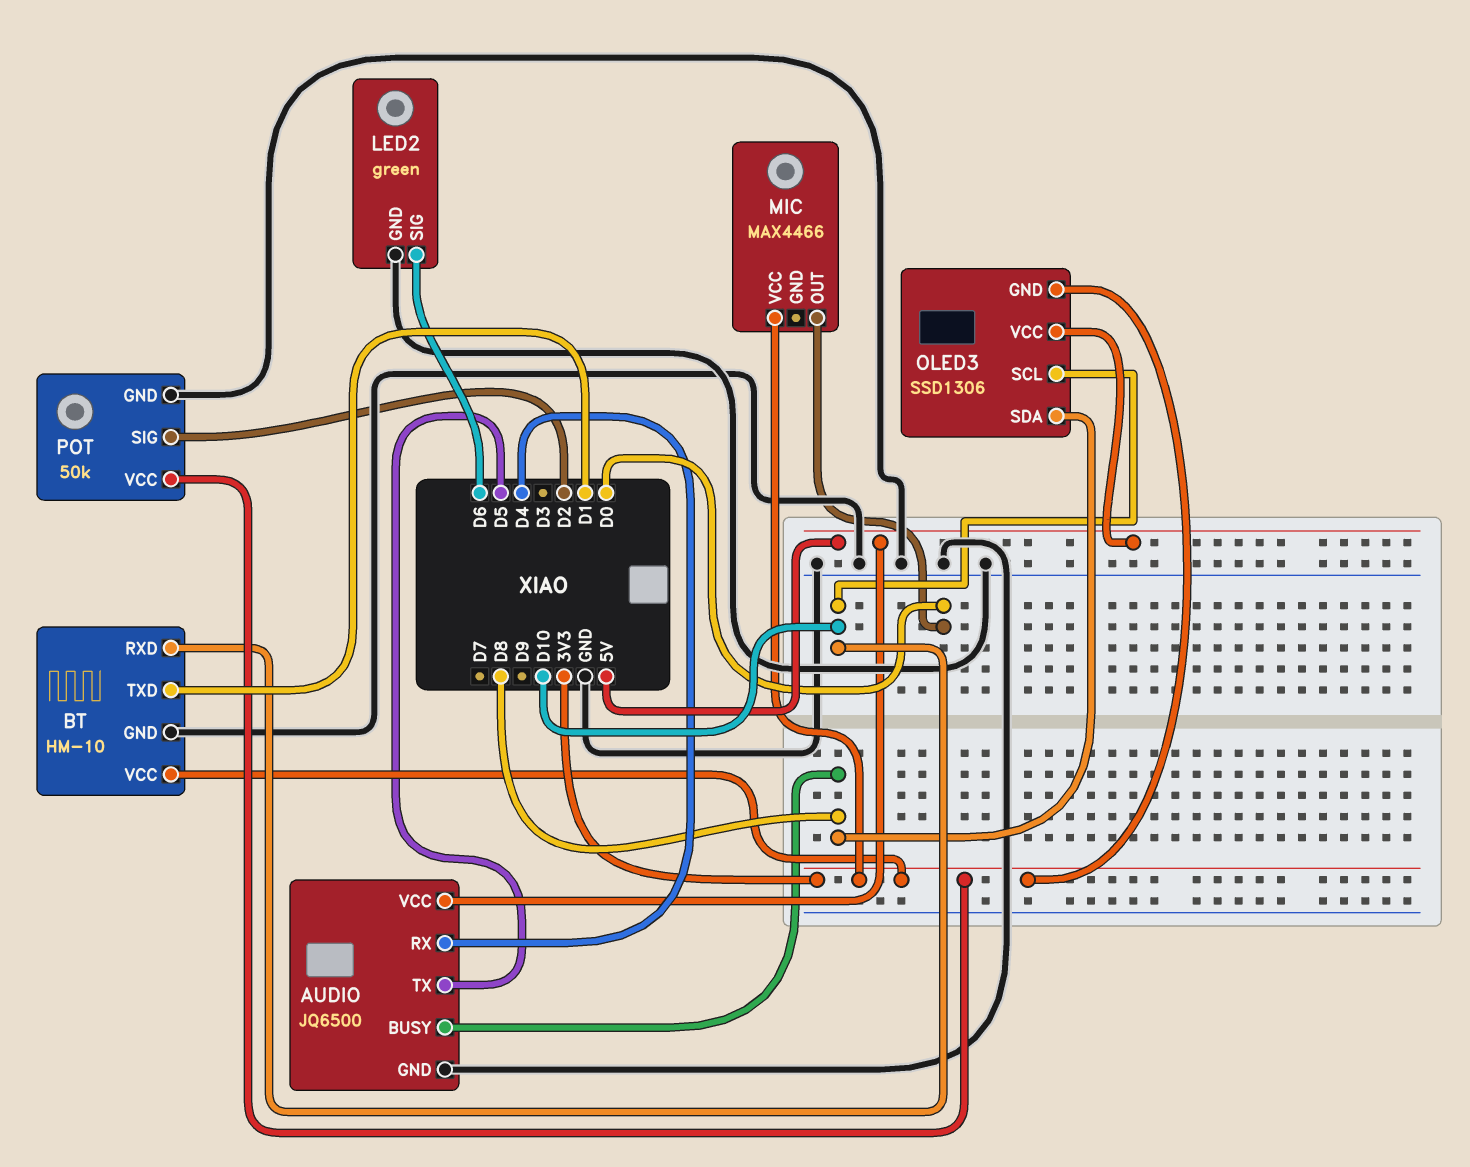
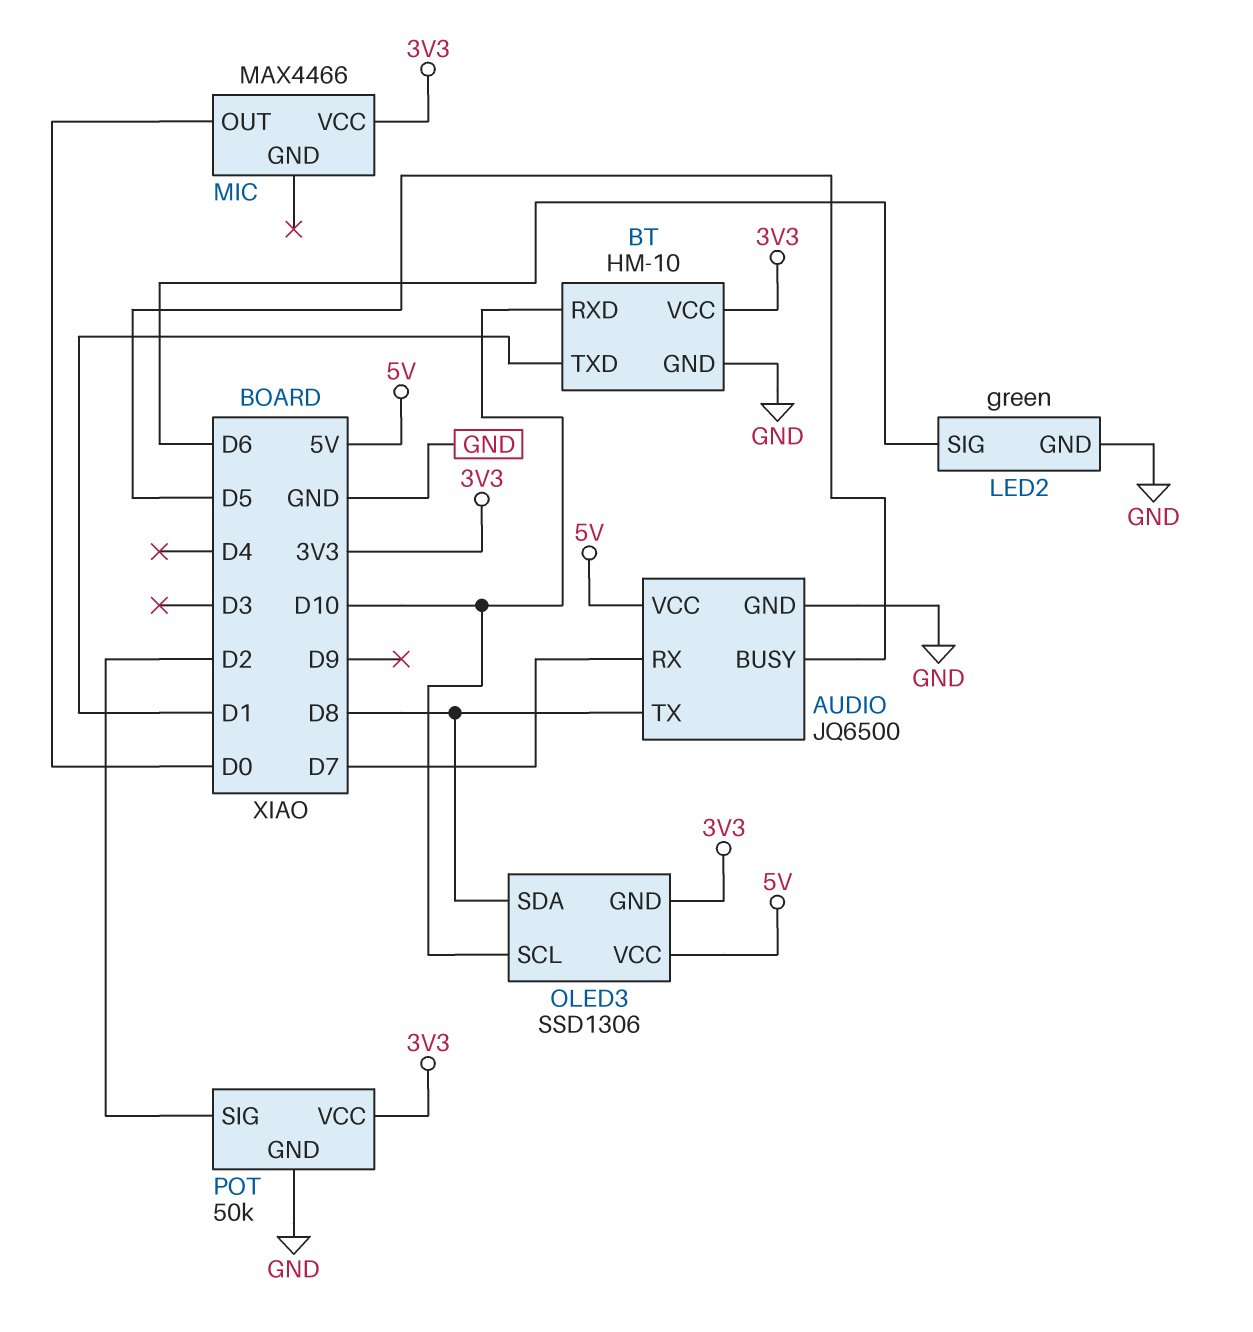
AUDIO pin BUSY: D8 -> D5
AUDIO pin RX: D4 -> D7
AUDIO pin TX: D5 -> D8

